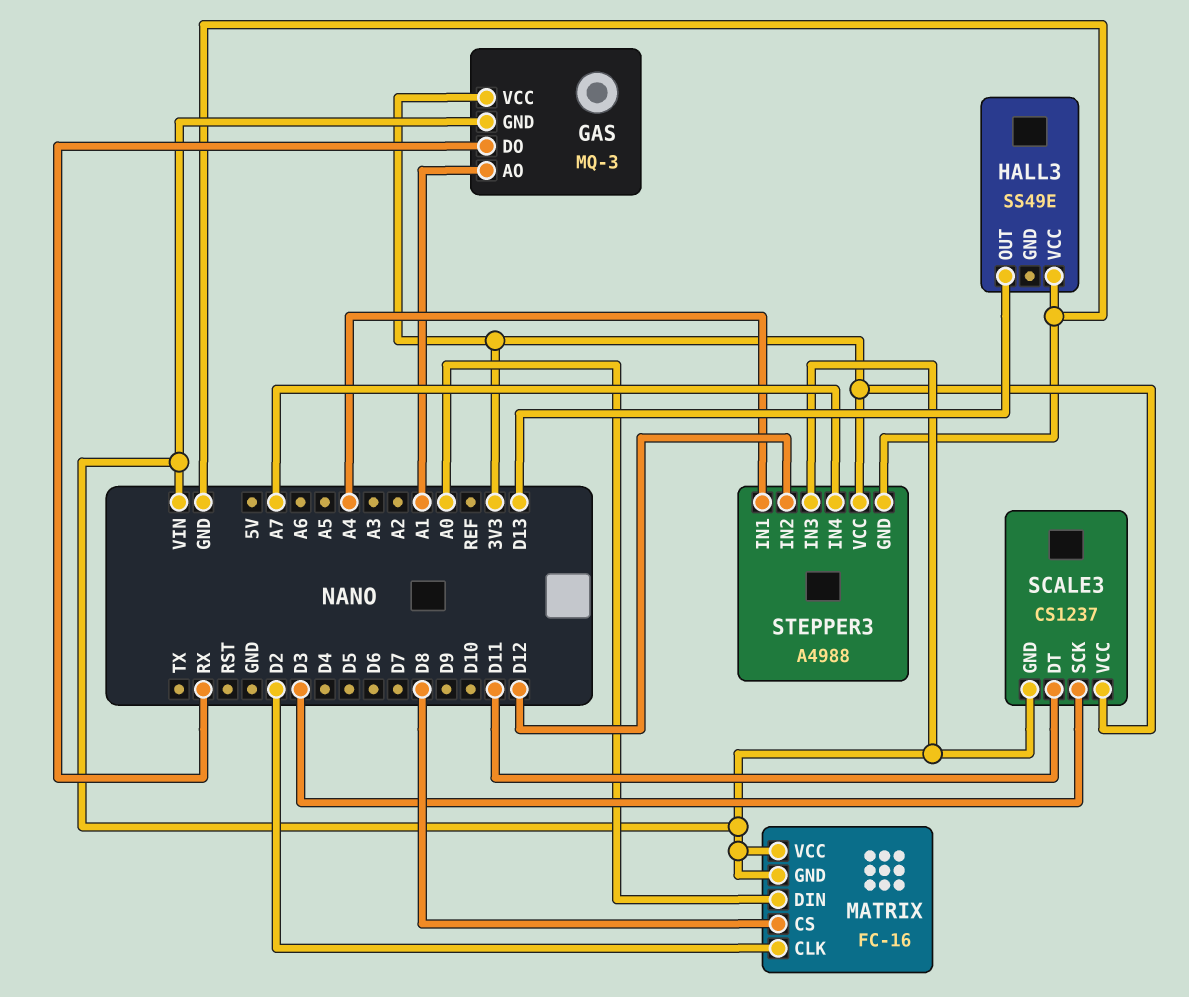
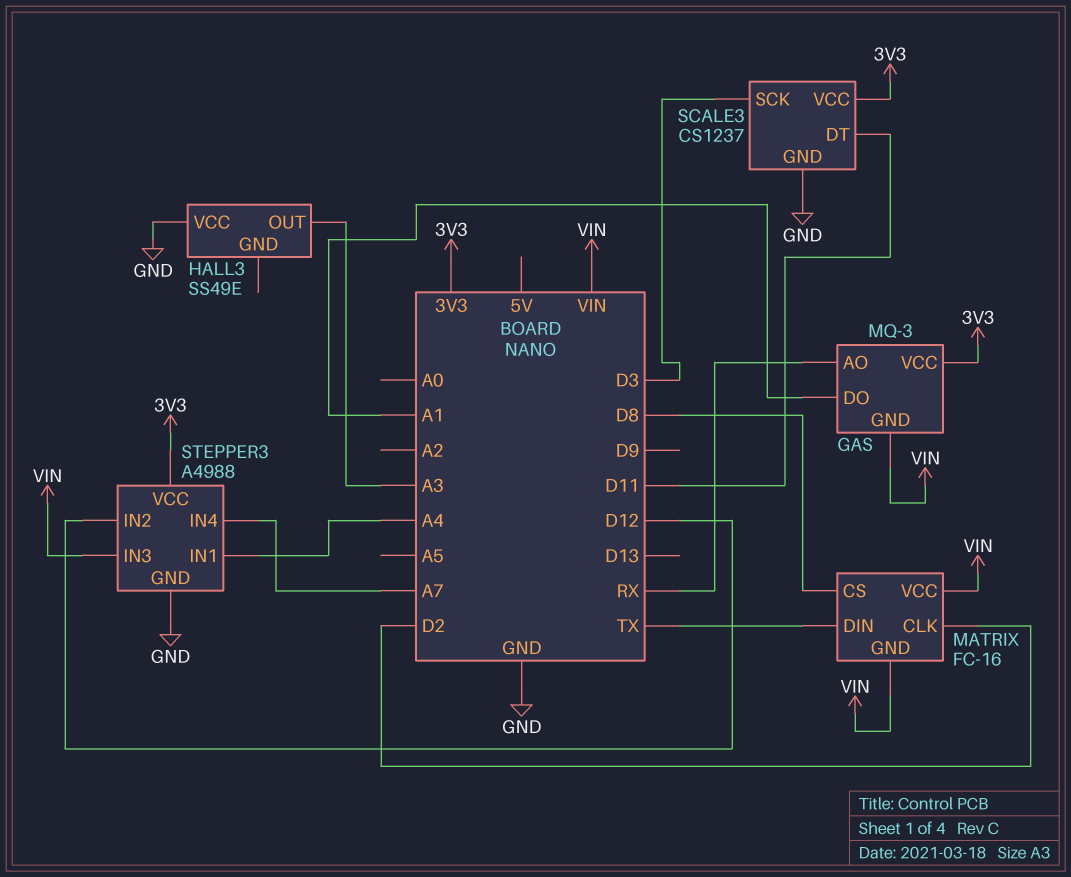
GAS pin AO: A1 -> RX
GAS pin DO: RX -> A1
HALL3 pin OUT: D13 -> A3
MATRIX pin DIN: A0 -> TX
SCALE3 pin GND: VIN -> GND

